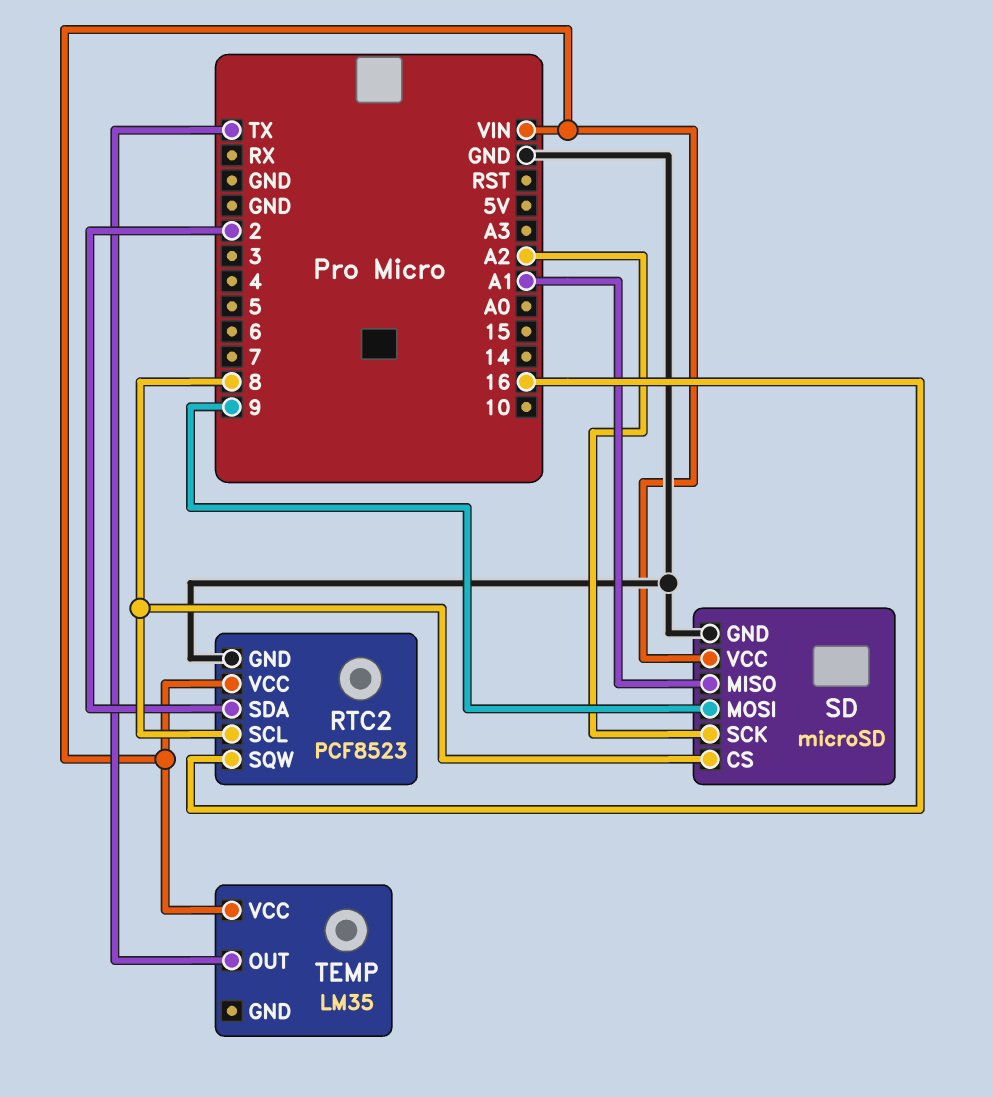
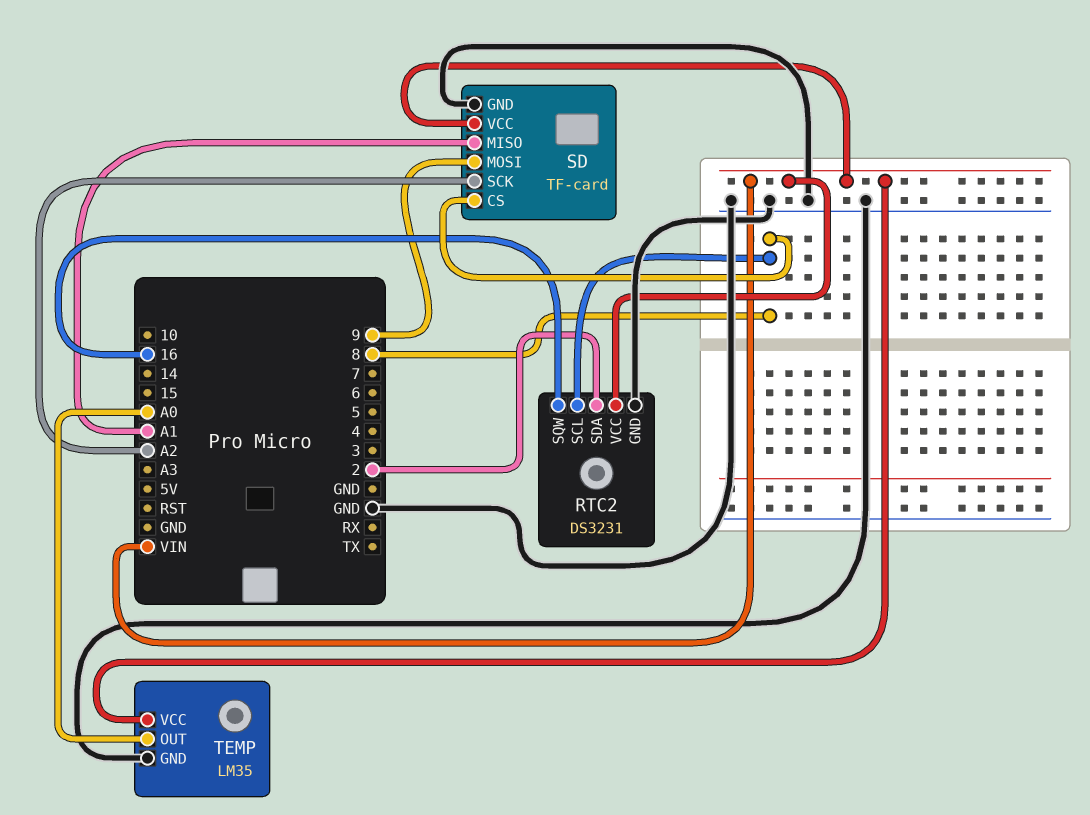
RTC2: PCF8523 -> DS3231
SD: microSD -> TF-card
TEMP pin GND: none -> GND
TEMP pin OUT: TX -> A0

